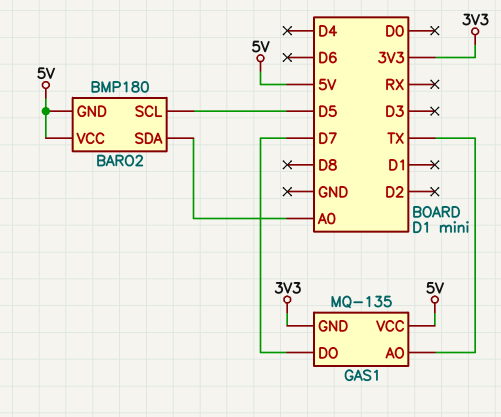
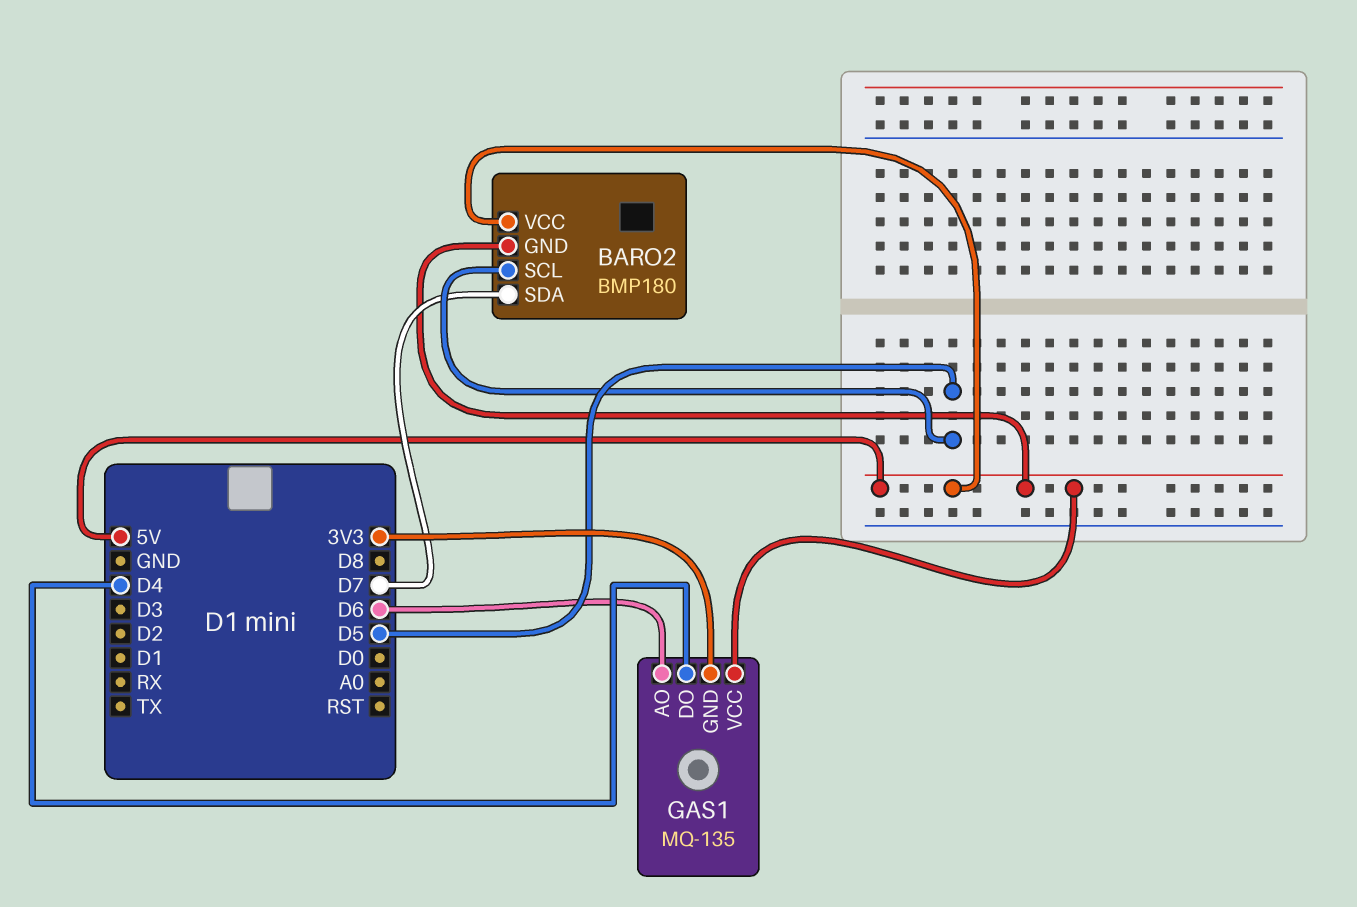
BARO2 pin SDA: A0 -> D7
GAS1 pin AO: TX -> D6
GAS1 pin DO: D7 -> D4

